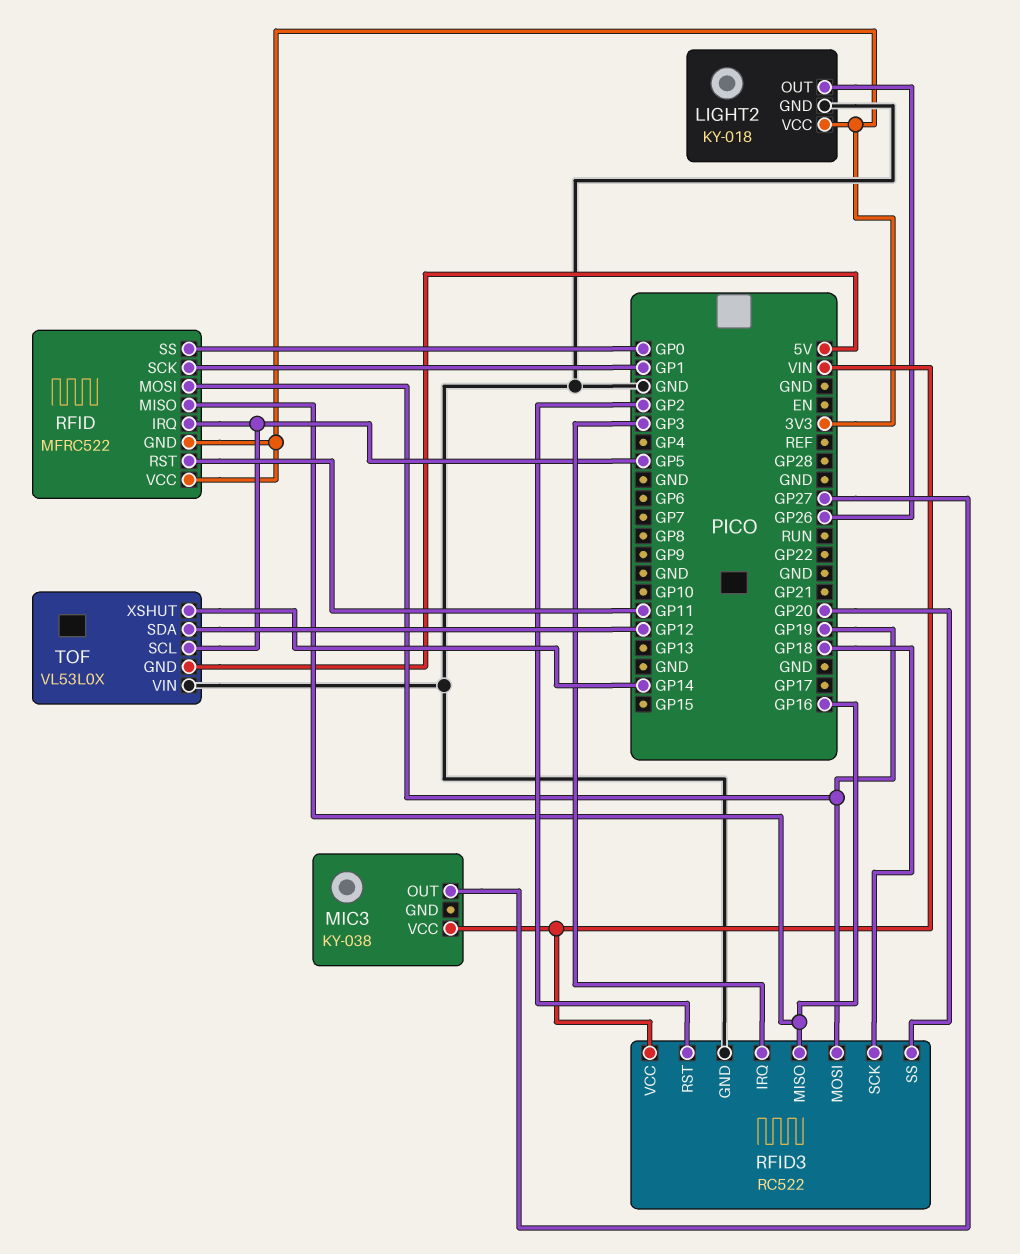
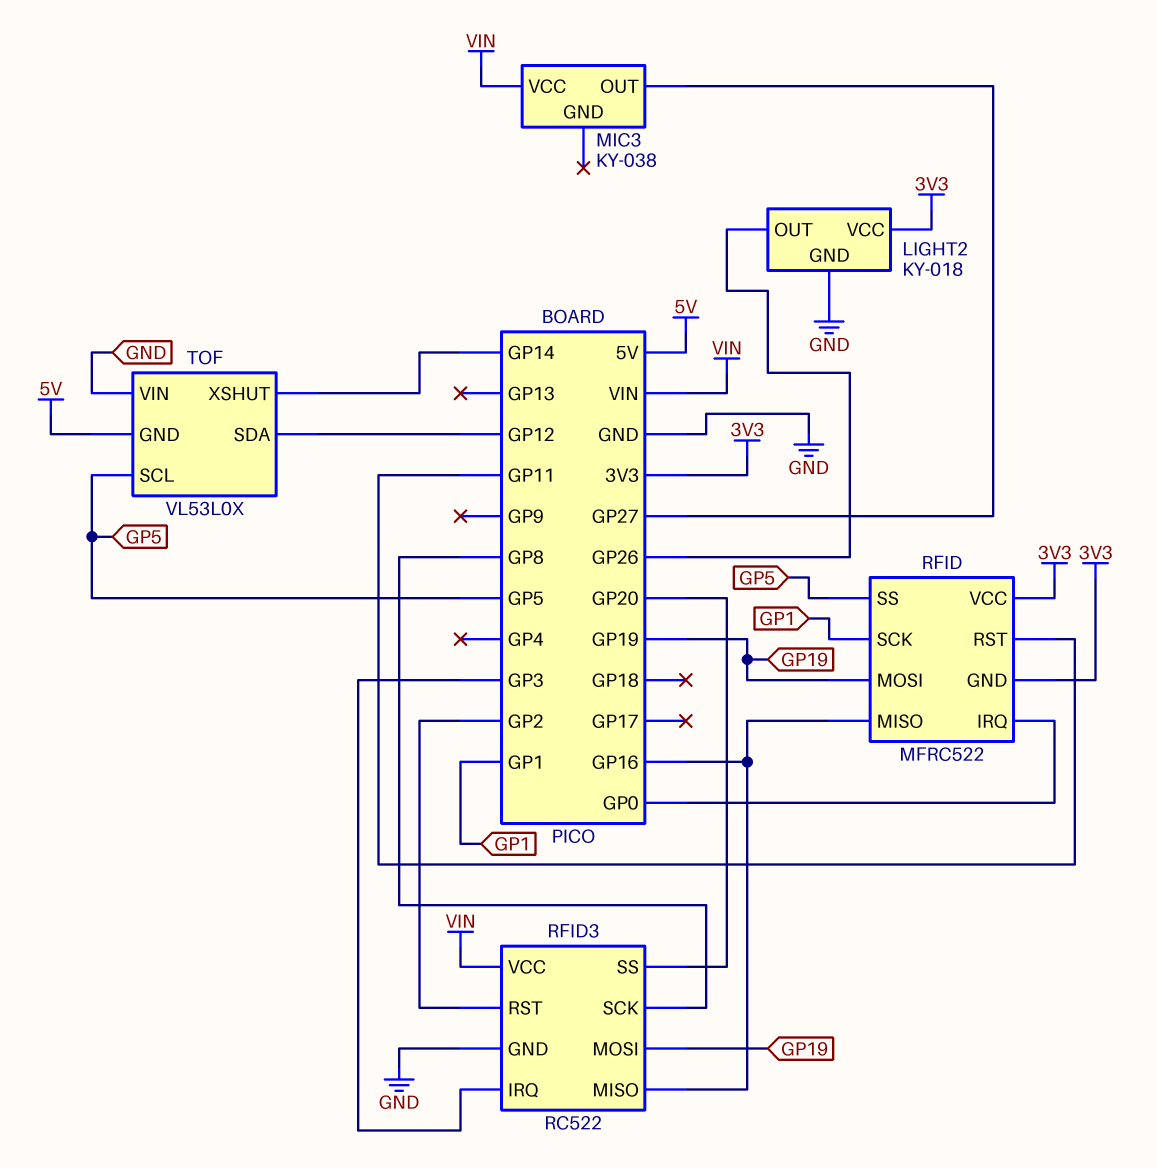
RFID pin IRQ: GP5 -> GP0
RFID pin SS: GP0 -> GP5
RFID3 pin SCK: GP18 -> GP8

